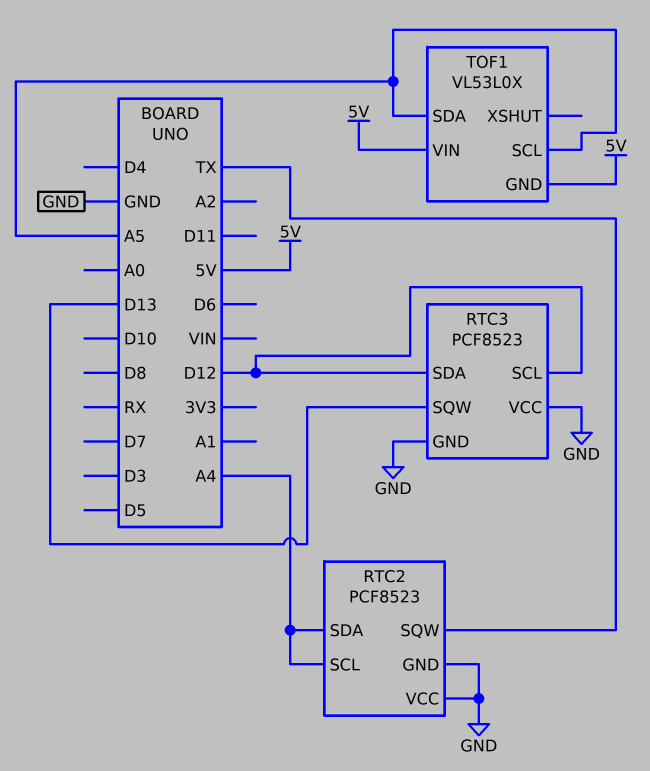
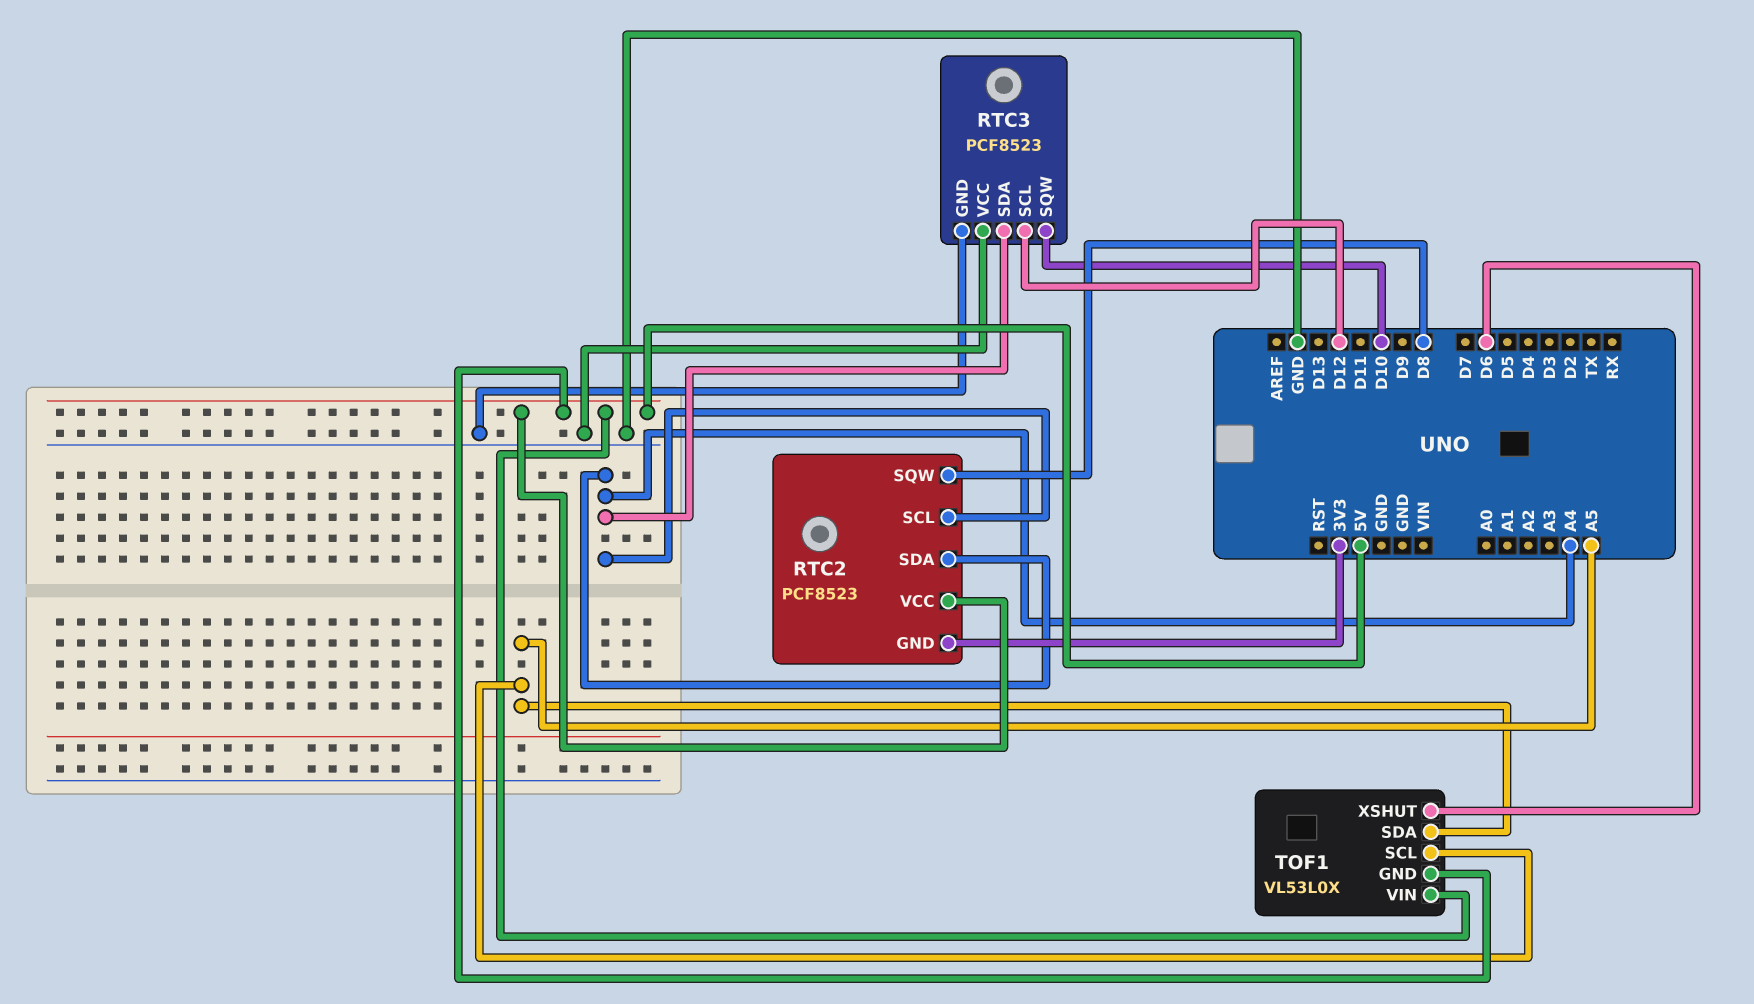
RTC2 pin GND: GND -> 3V3
RTC2 pin SQW: TX -> D8
RTC2 pin VCC: GND -> 5V
RTC3 pin SDA: D12 -> A4
RTC3 pin SQW: D13 -> D10
TOF1 pin XSHUT: none -> D6

